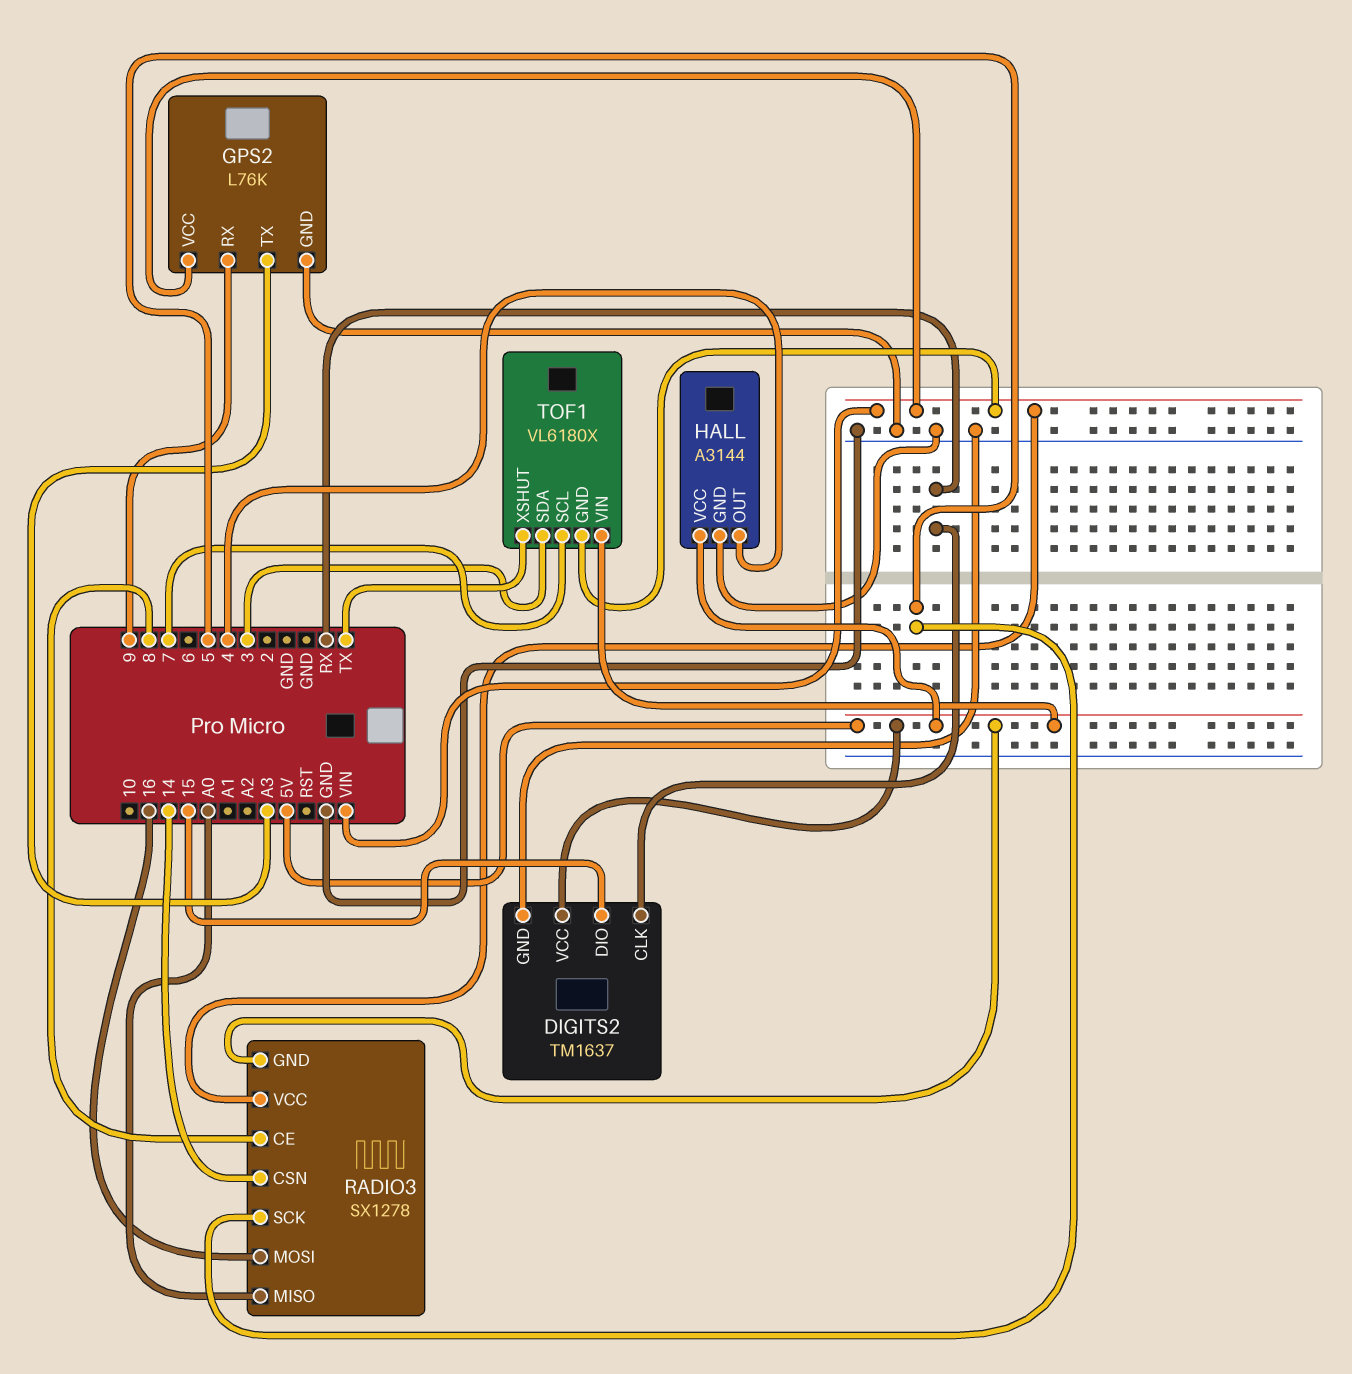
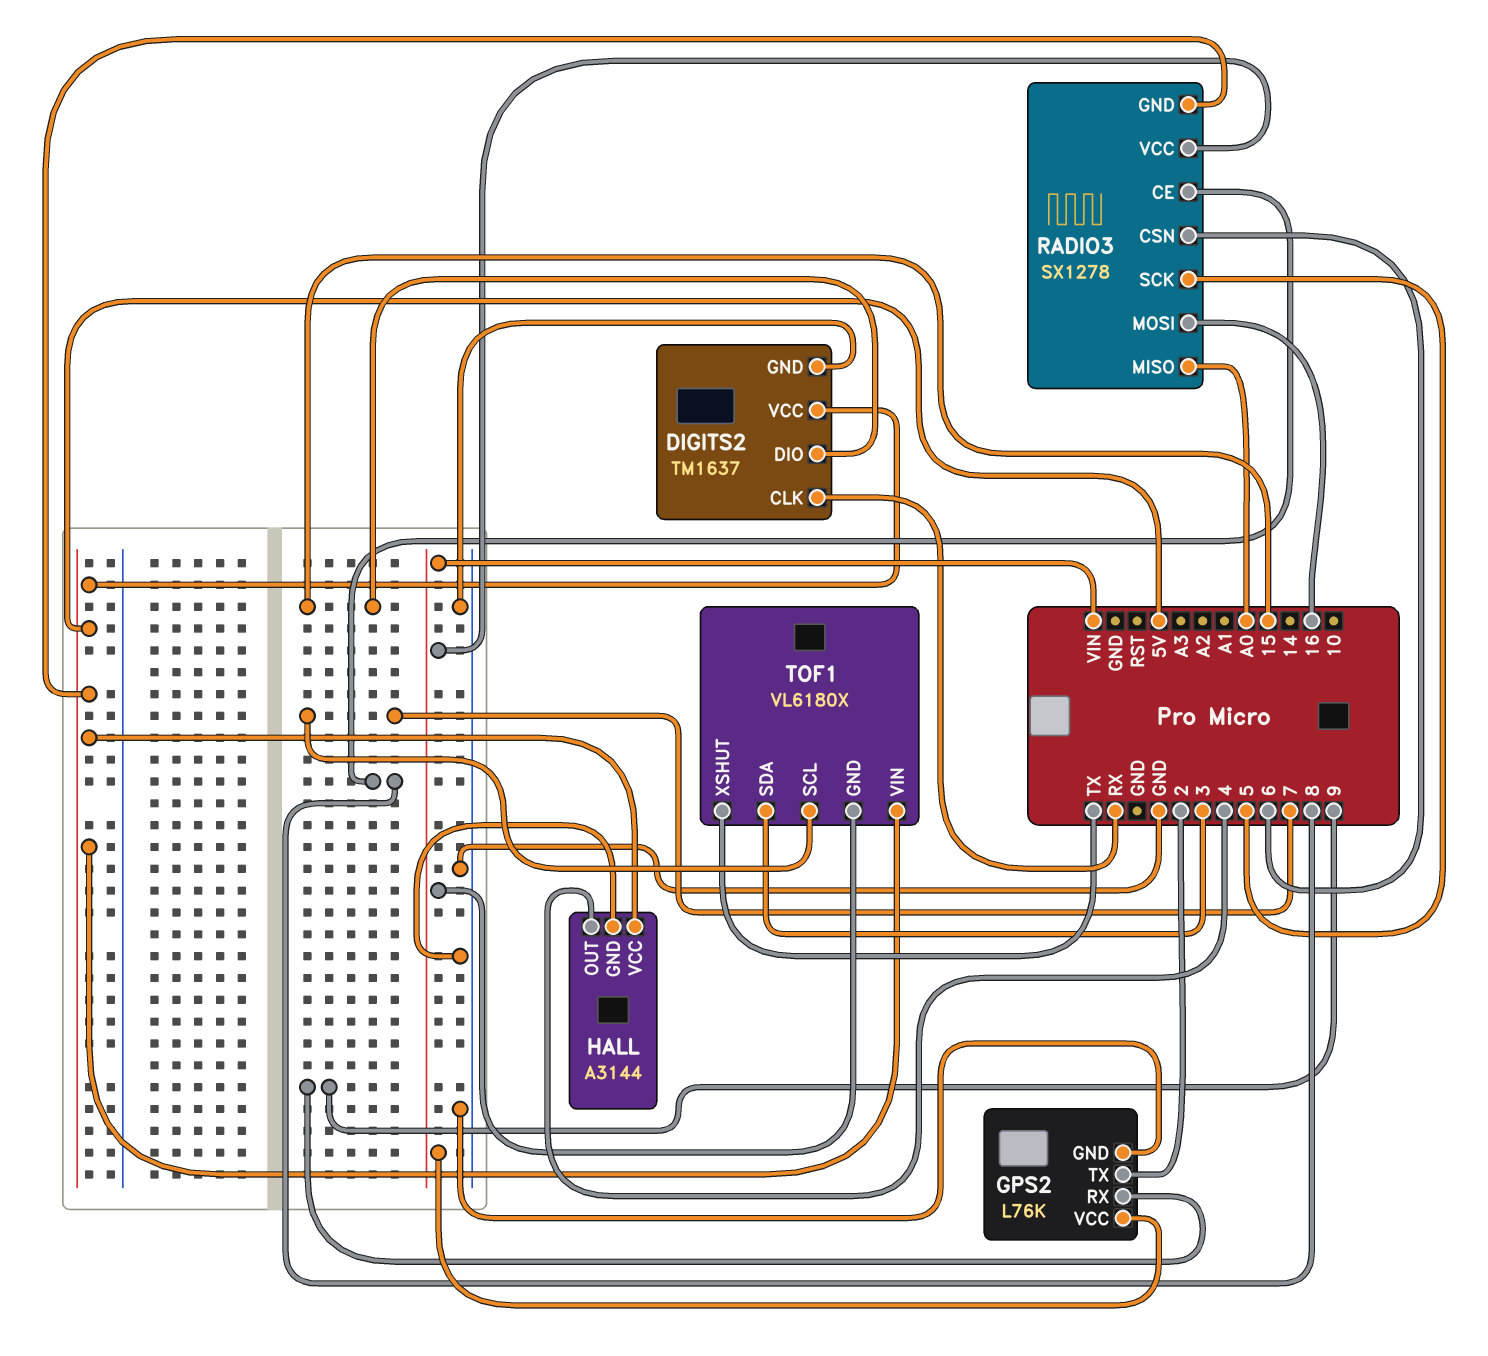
GPS2 pin TX: A3 -> 2
RADIO3 pin CSN: 14 -> 6

